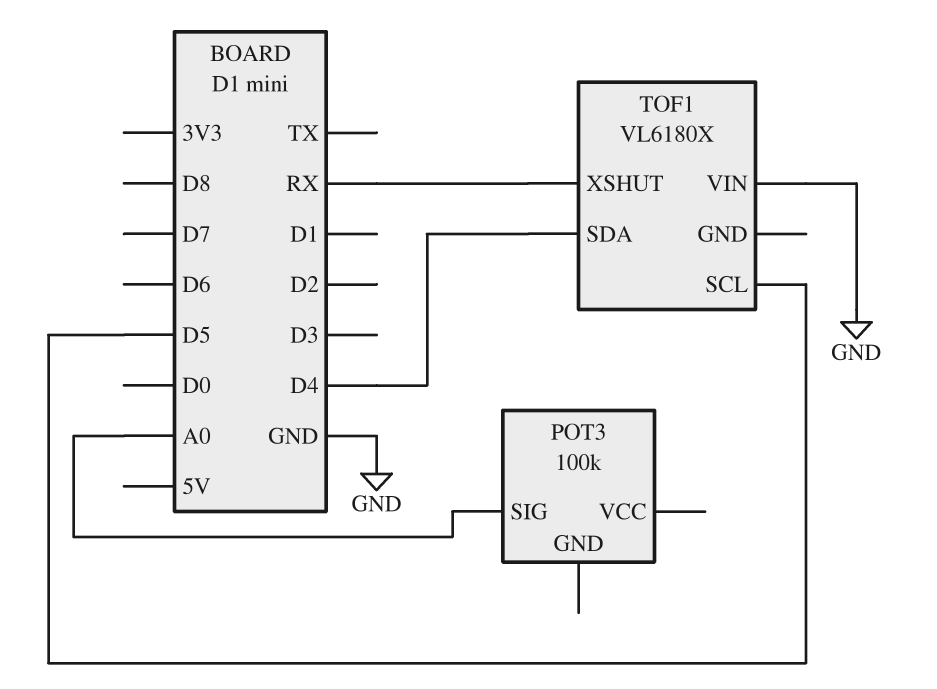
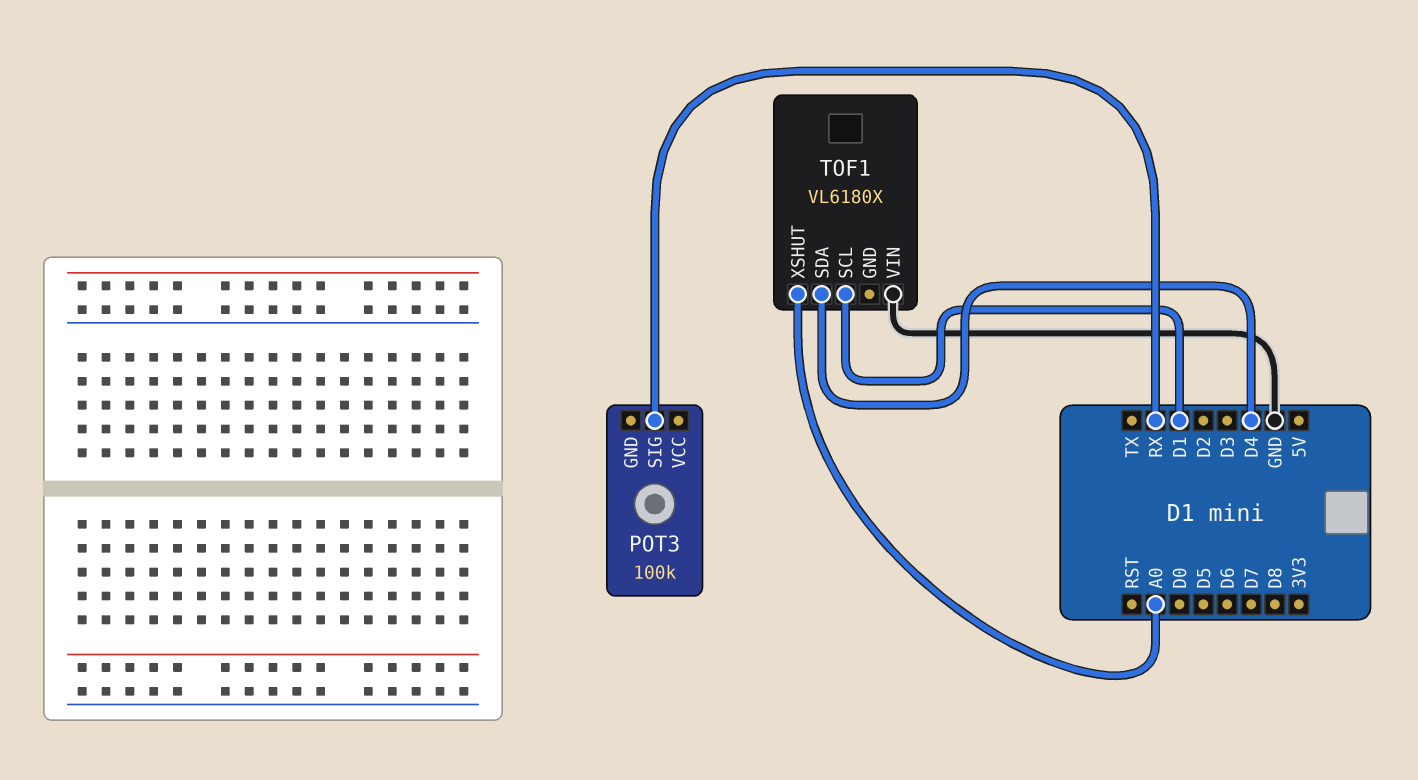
POT3 pin SIG: A0 -> RX
TOF1 pin SCL: D5 -> D1
TOF1 pin XSHUT: RX -> A0

